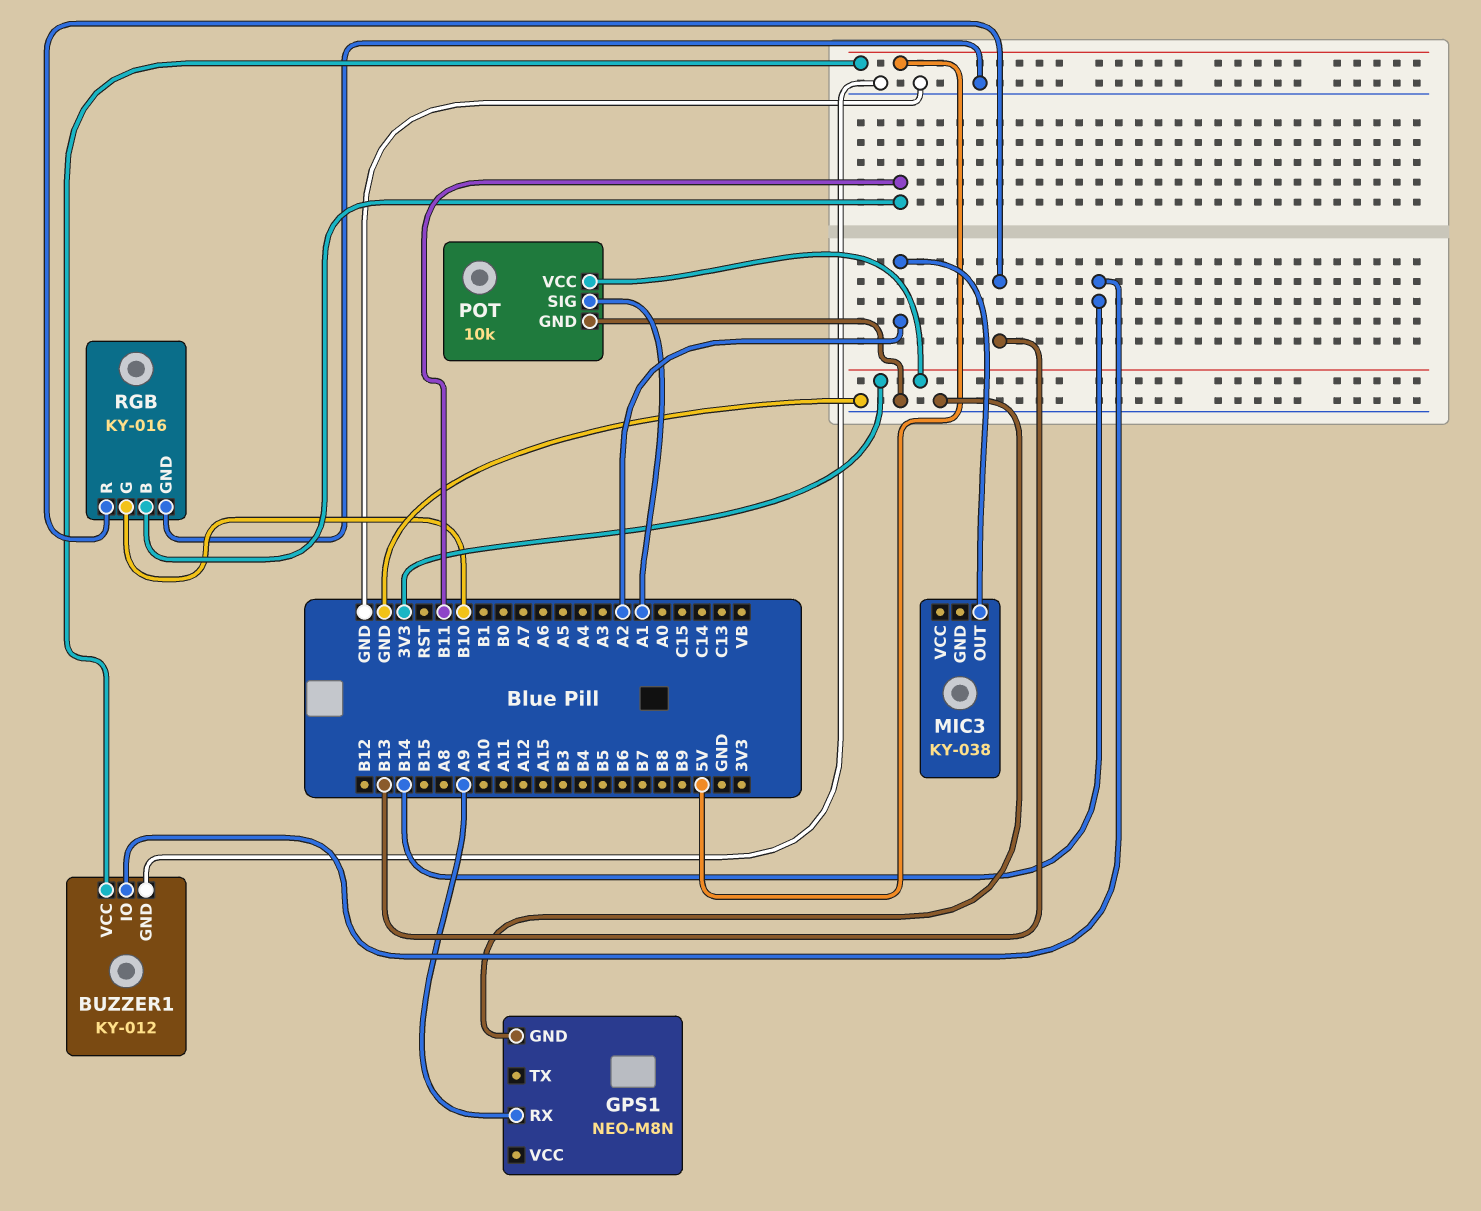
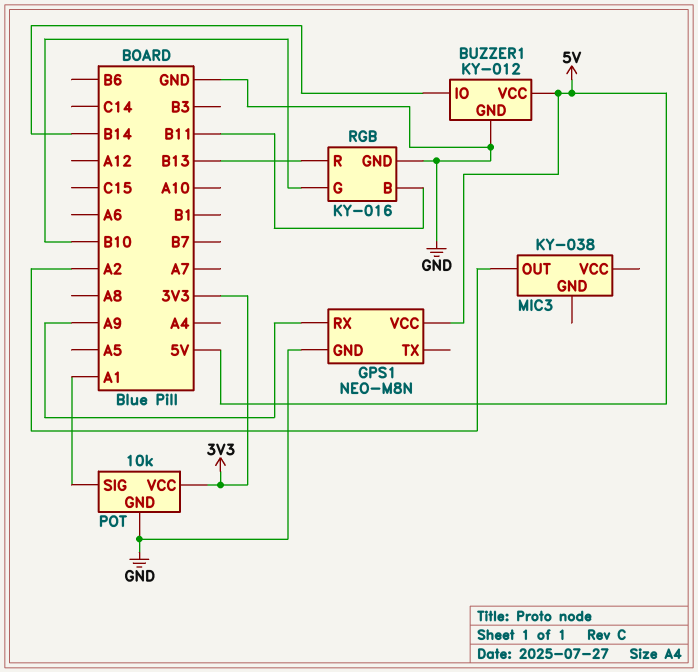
GPS1 pin VCC: none -> 5V

